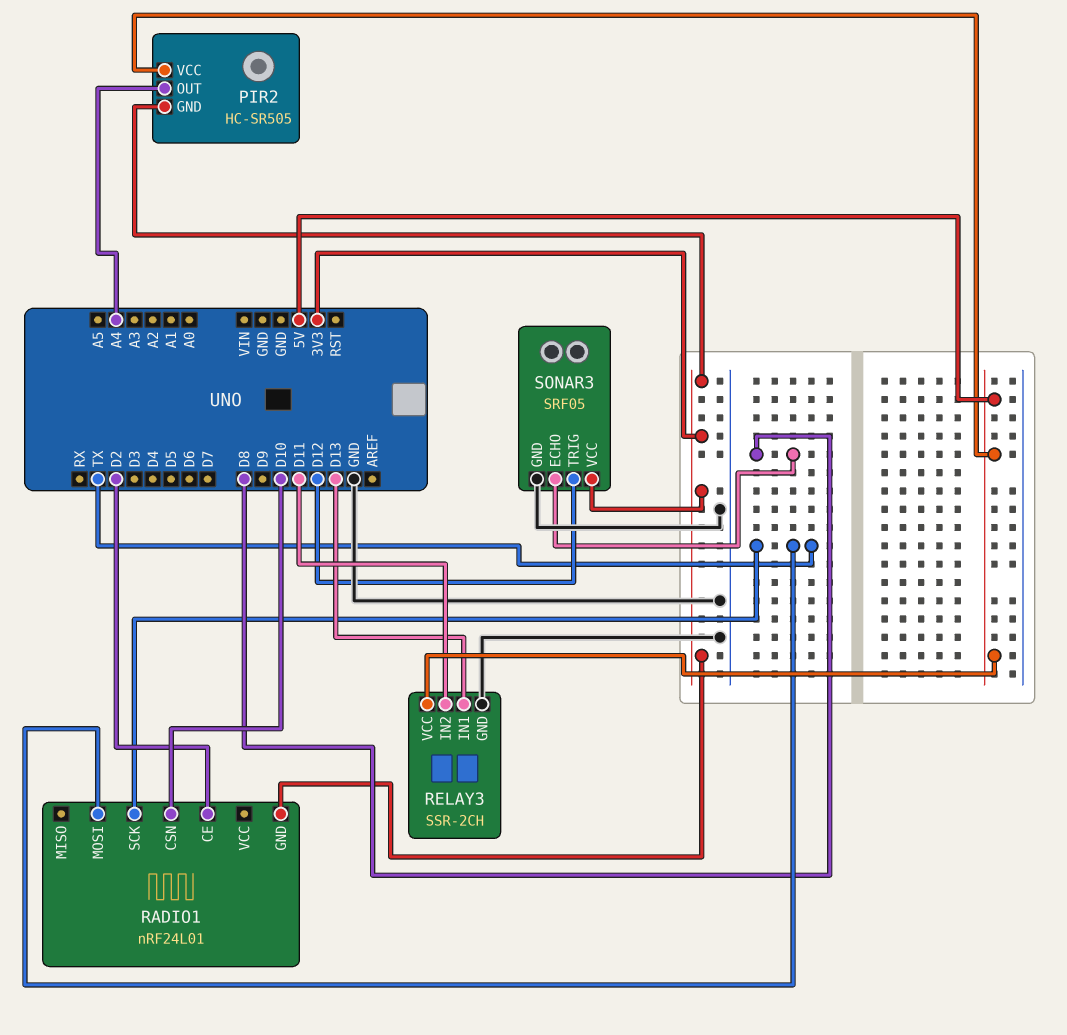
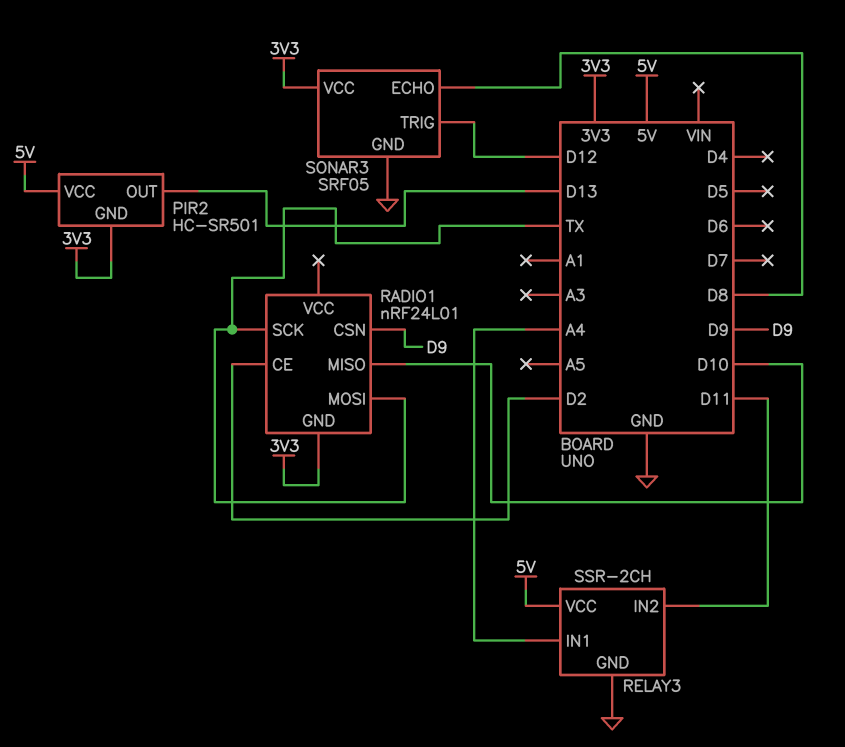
PIR2: HC-SR505 -> HC-SR501
PIR2 pin OUT: A4 -> D13
RADIO1 pin CSN: D10 -> D9
RADIO1 pin MISO: none -> D10
RELAY3 pin IN1: D13 -> A4

